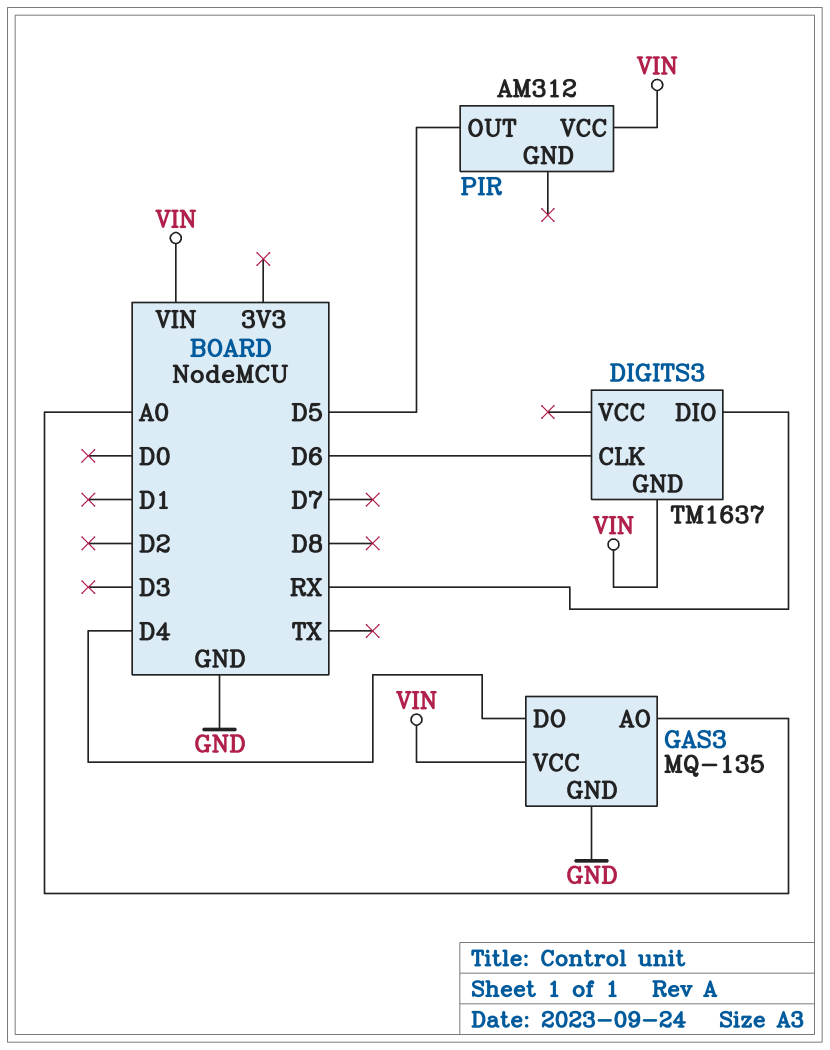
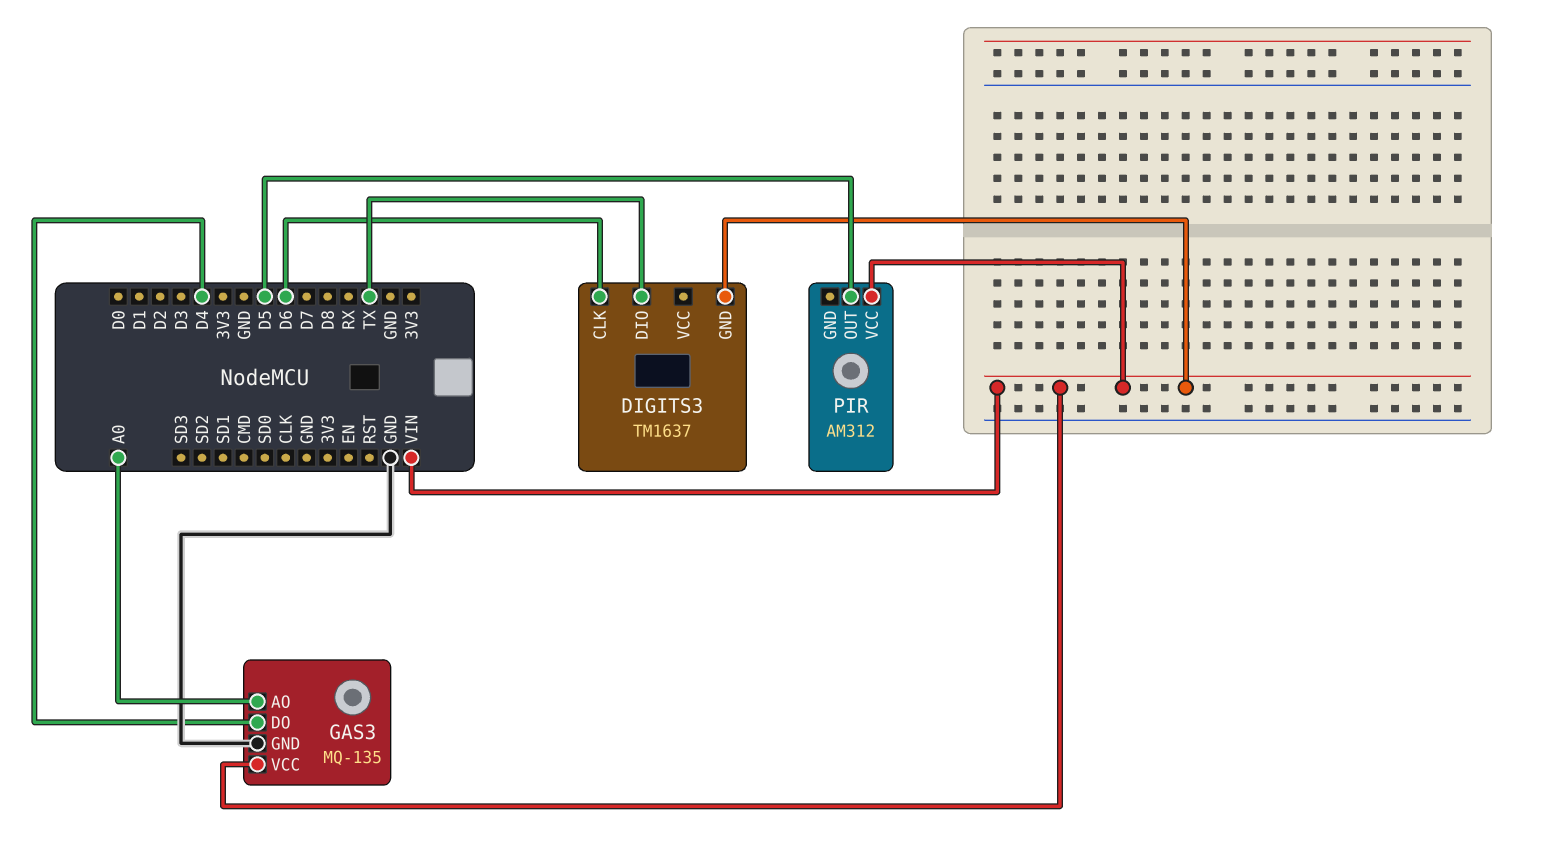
DIGITS3 pin DIO: RX -> TX

